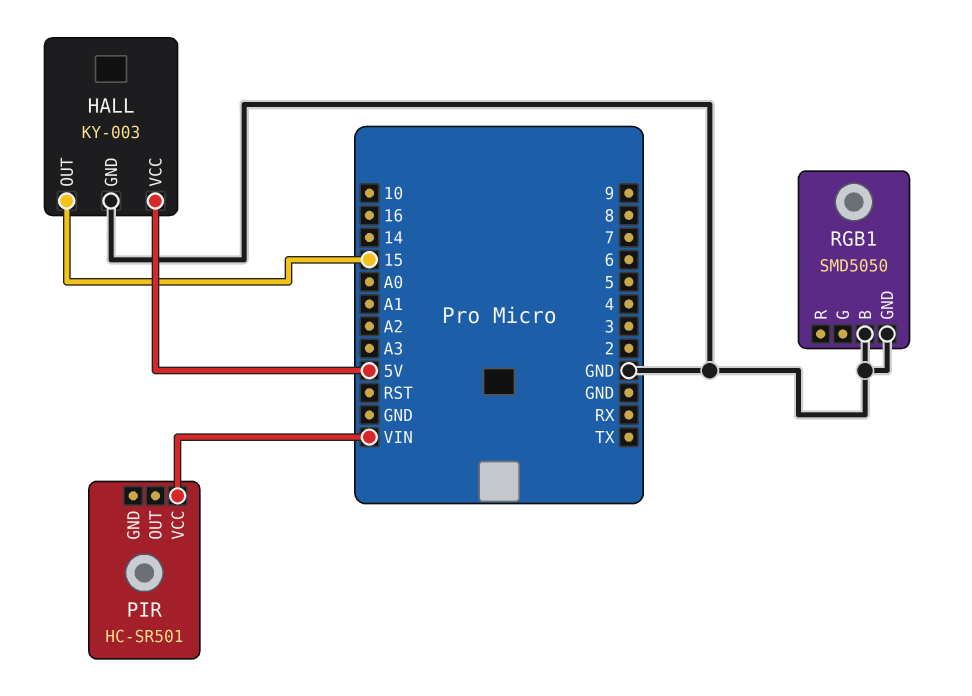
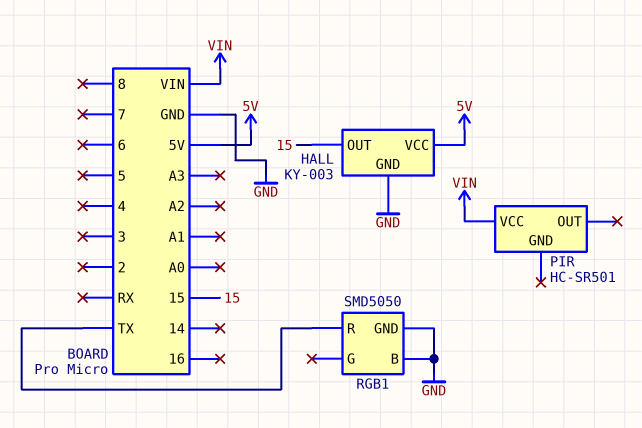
RGB1 pin R: none -> TX

